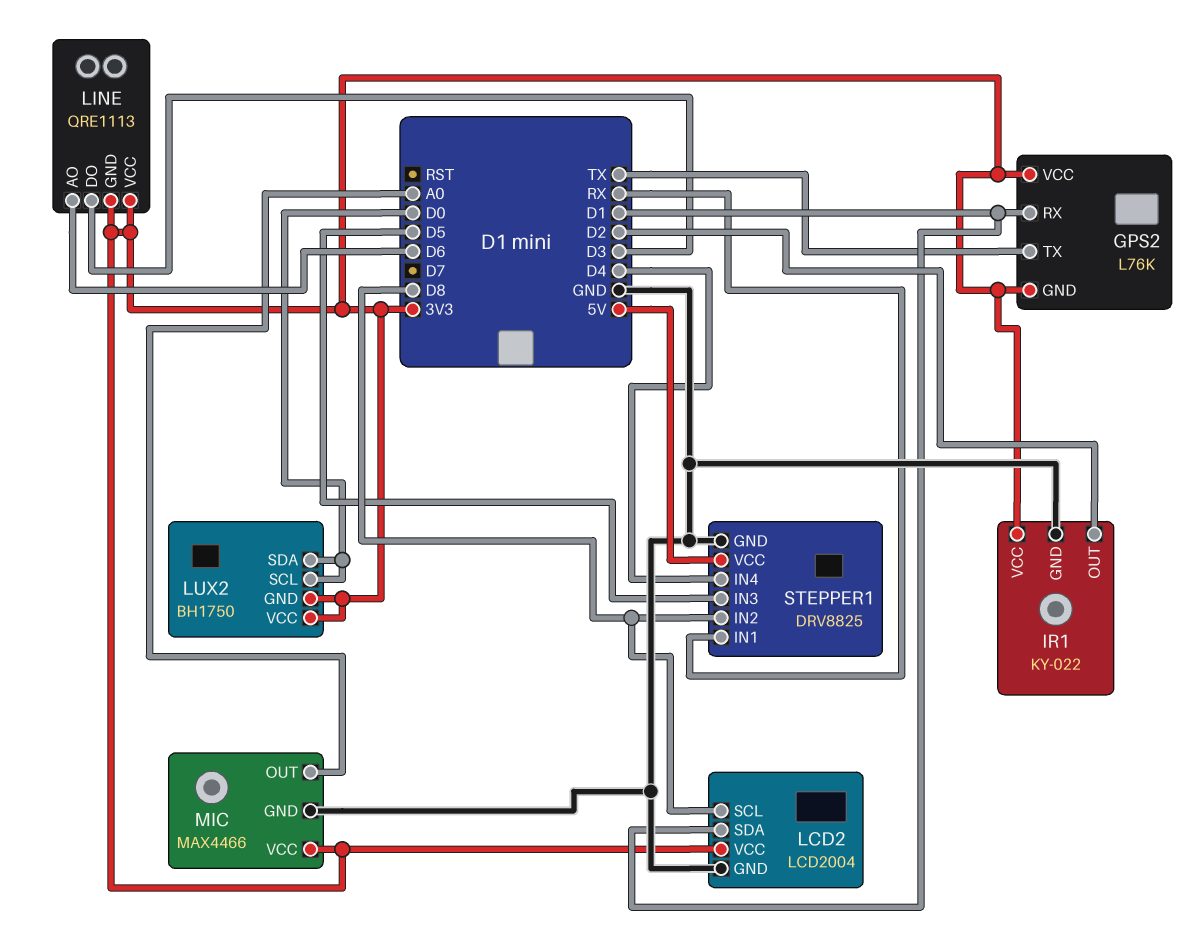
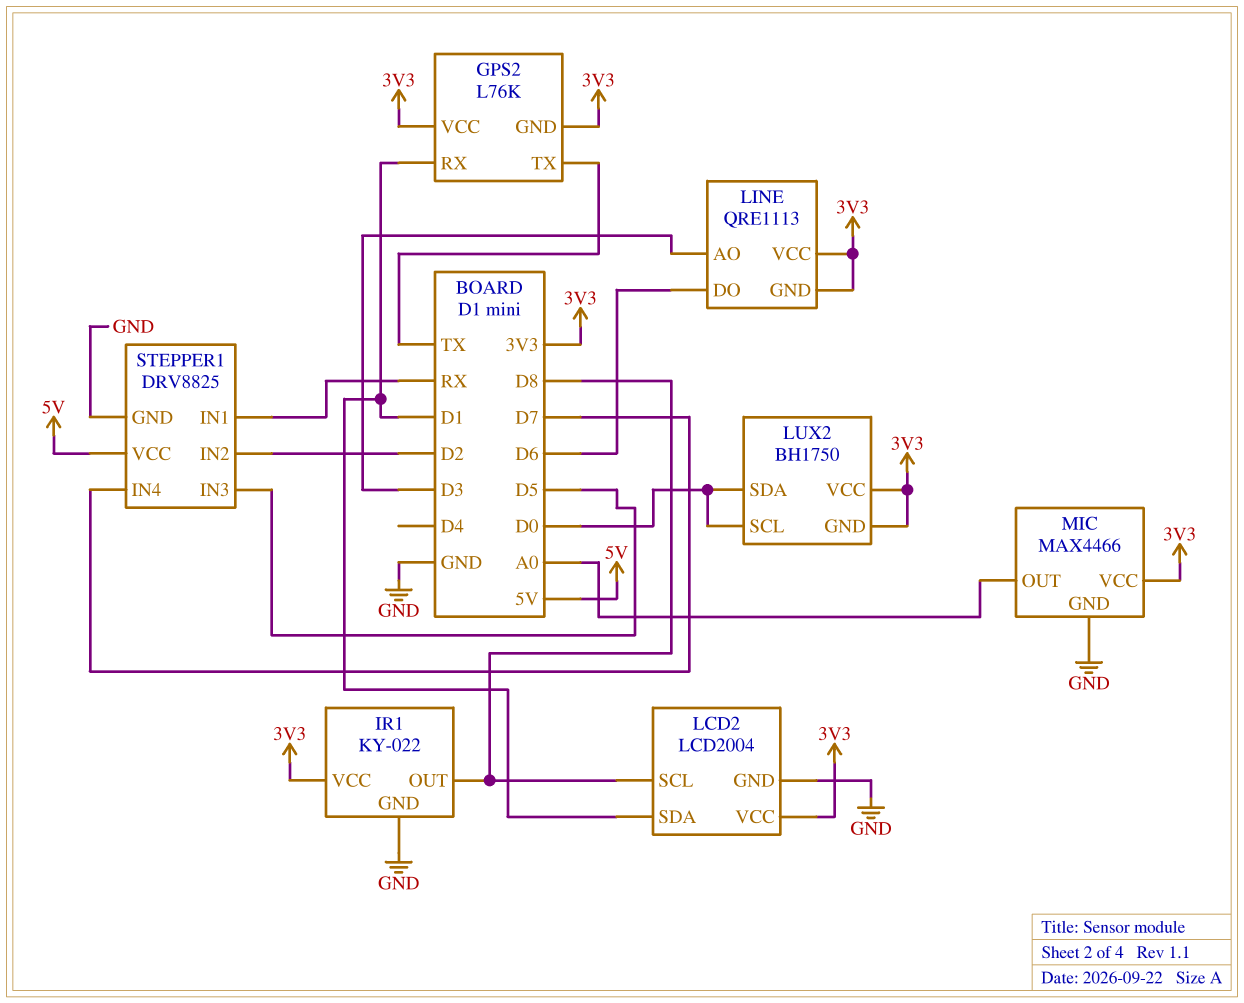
IR1 pin OUT: D2 -> D8
LINE pin AO: D6 -> D3
LINE pin DO: D3 -> D6
STEPPER1 pin IN2: D8 -> D2
STEPPER1 pin IN4: D4 -> D7

